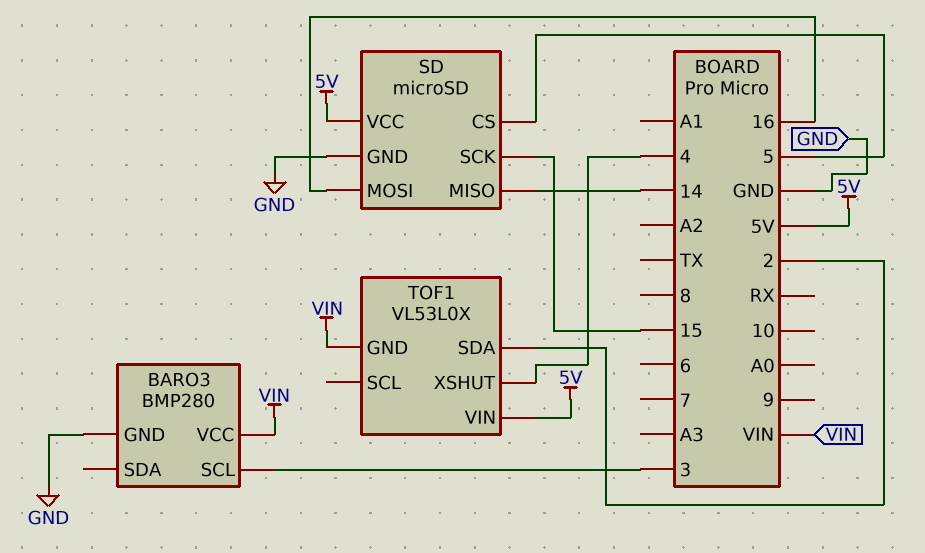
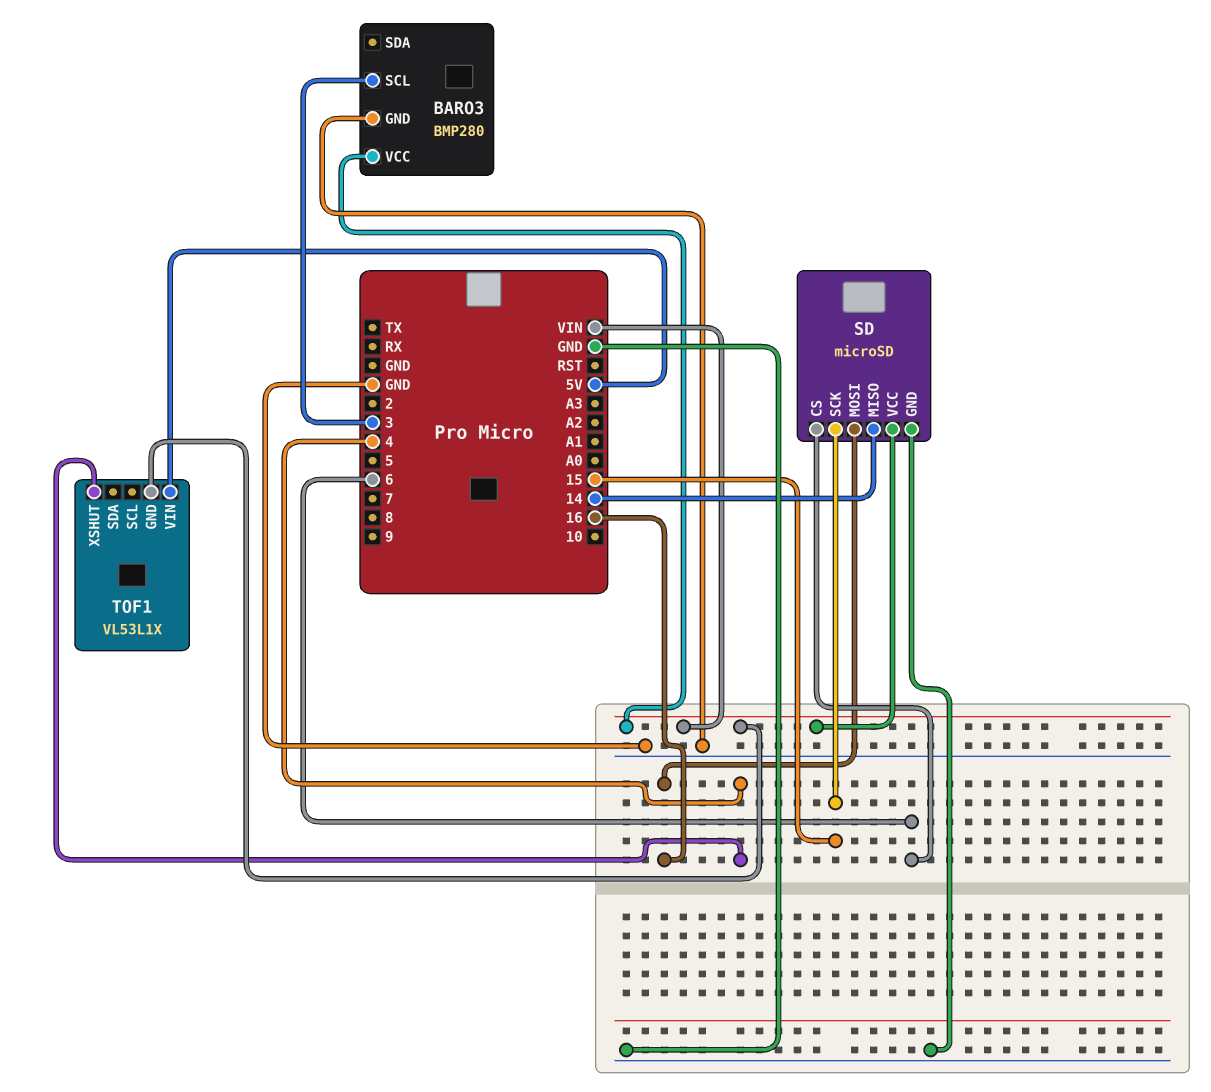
SD pin CS: 5 -> 6
SD pin VCC: 5V -> VIN
TOF1: VL53L0X -> VL53L1X
TOF1 pin SDA: 2 -> none

